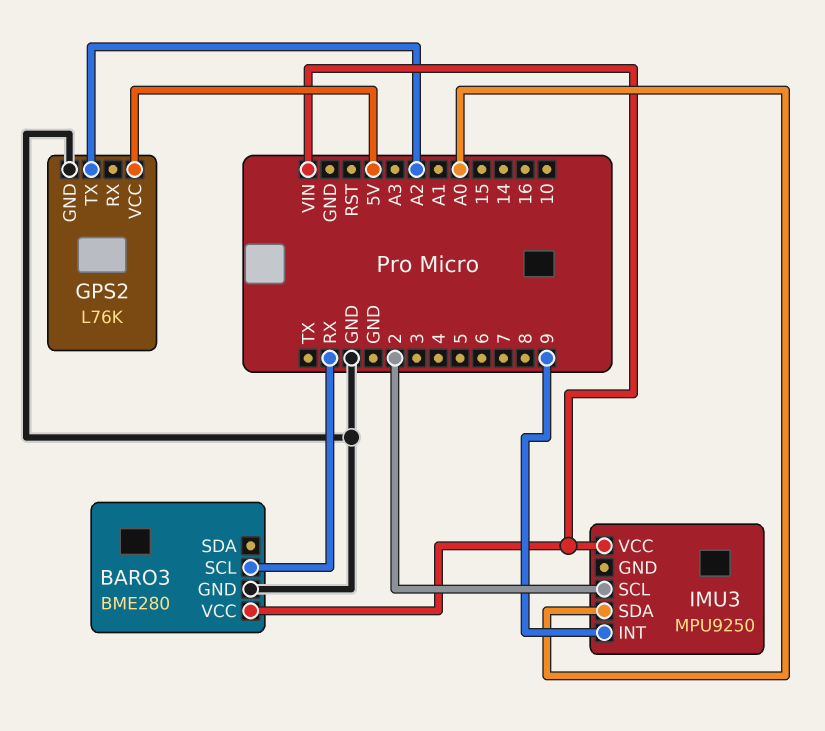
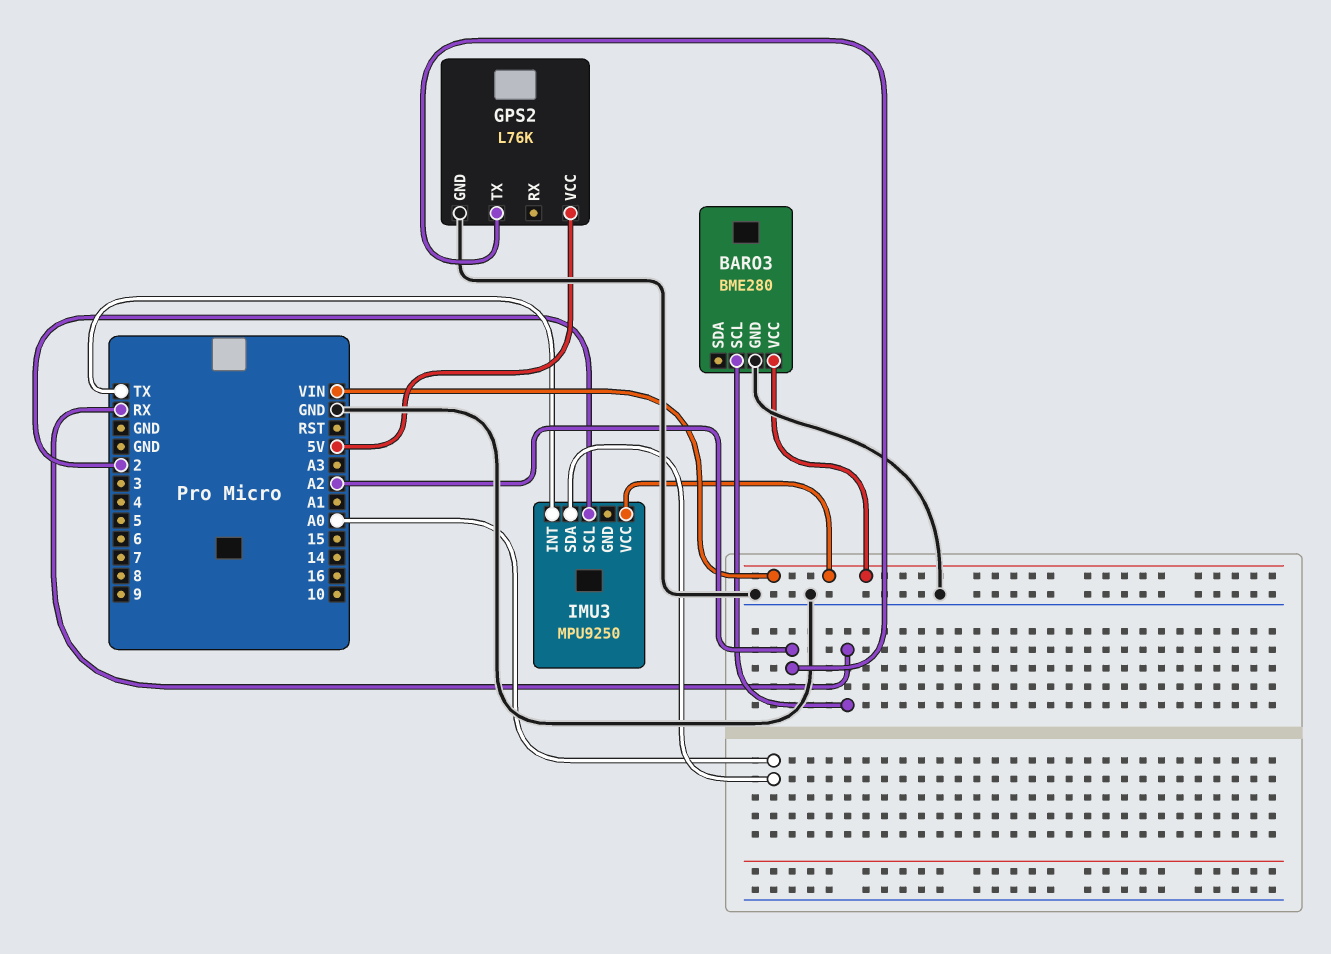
IMU3 pin INT: 9 -> TX

